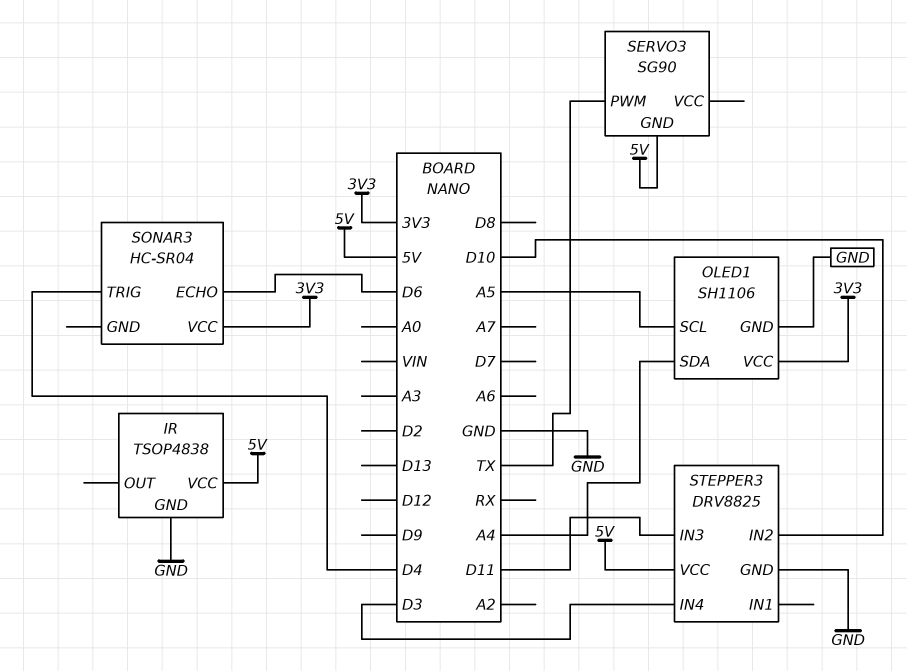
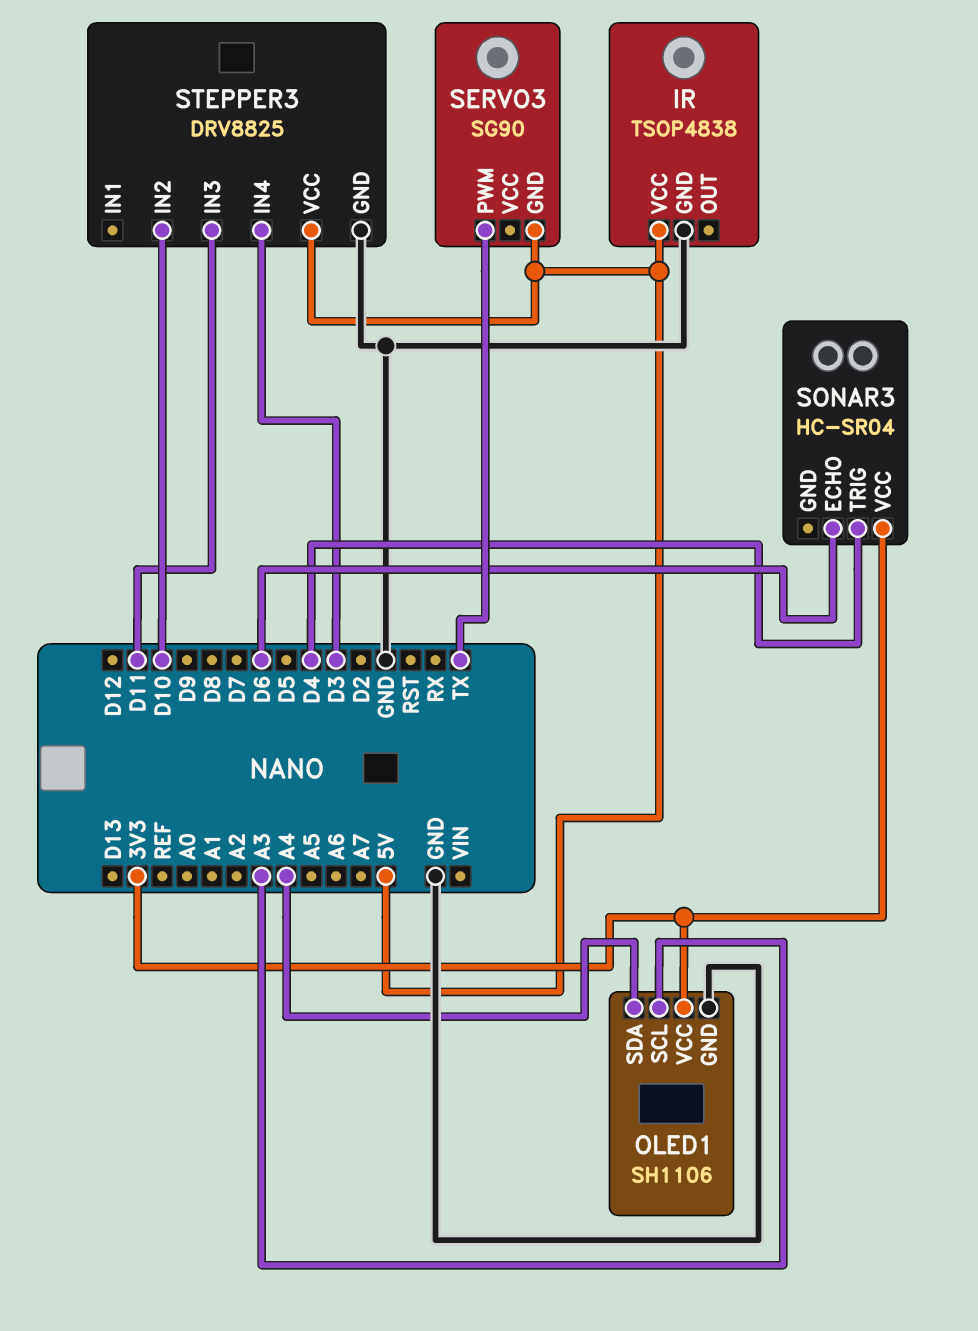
OLED1 pin SCL: A5 -> A3

